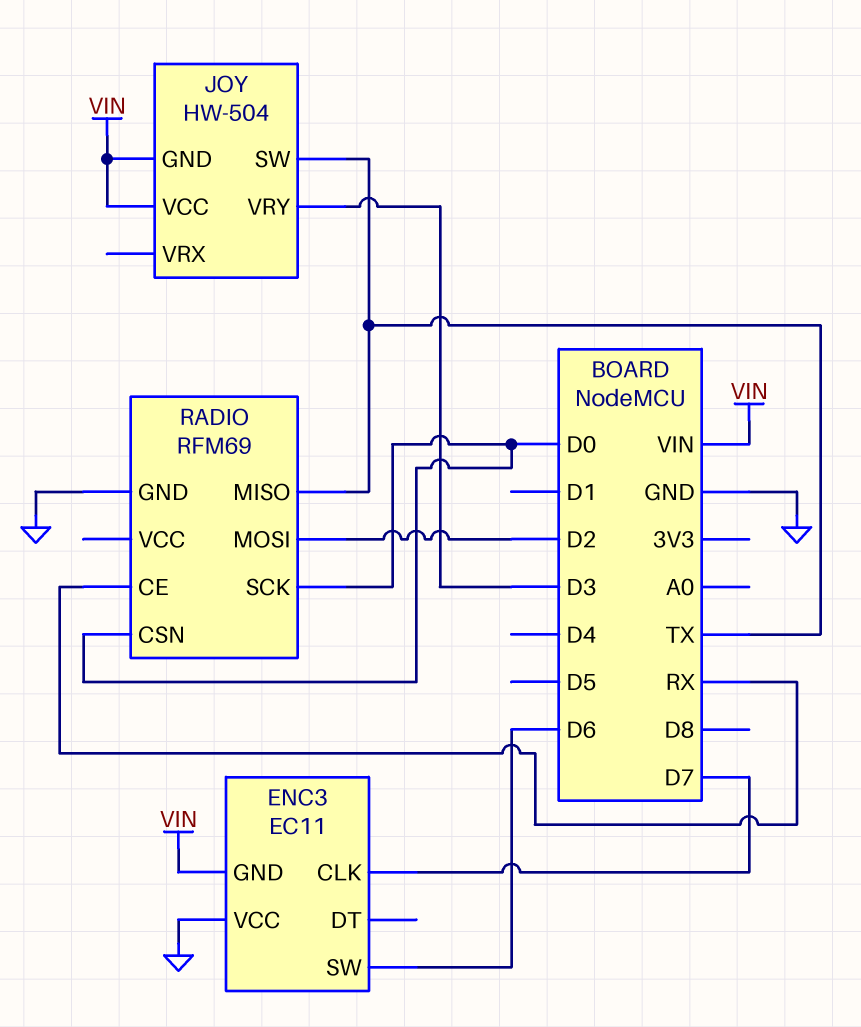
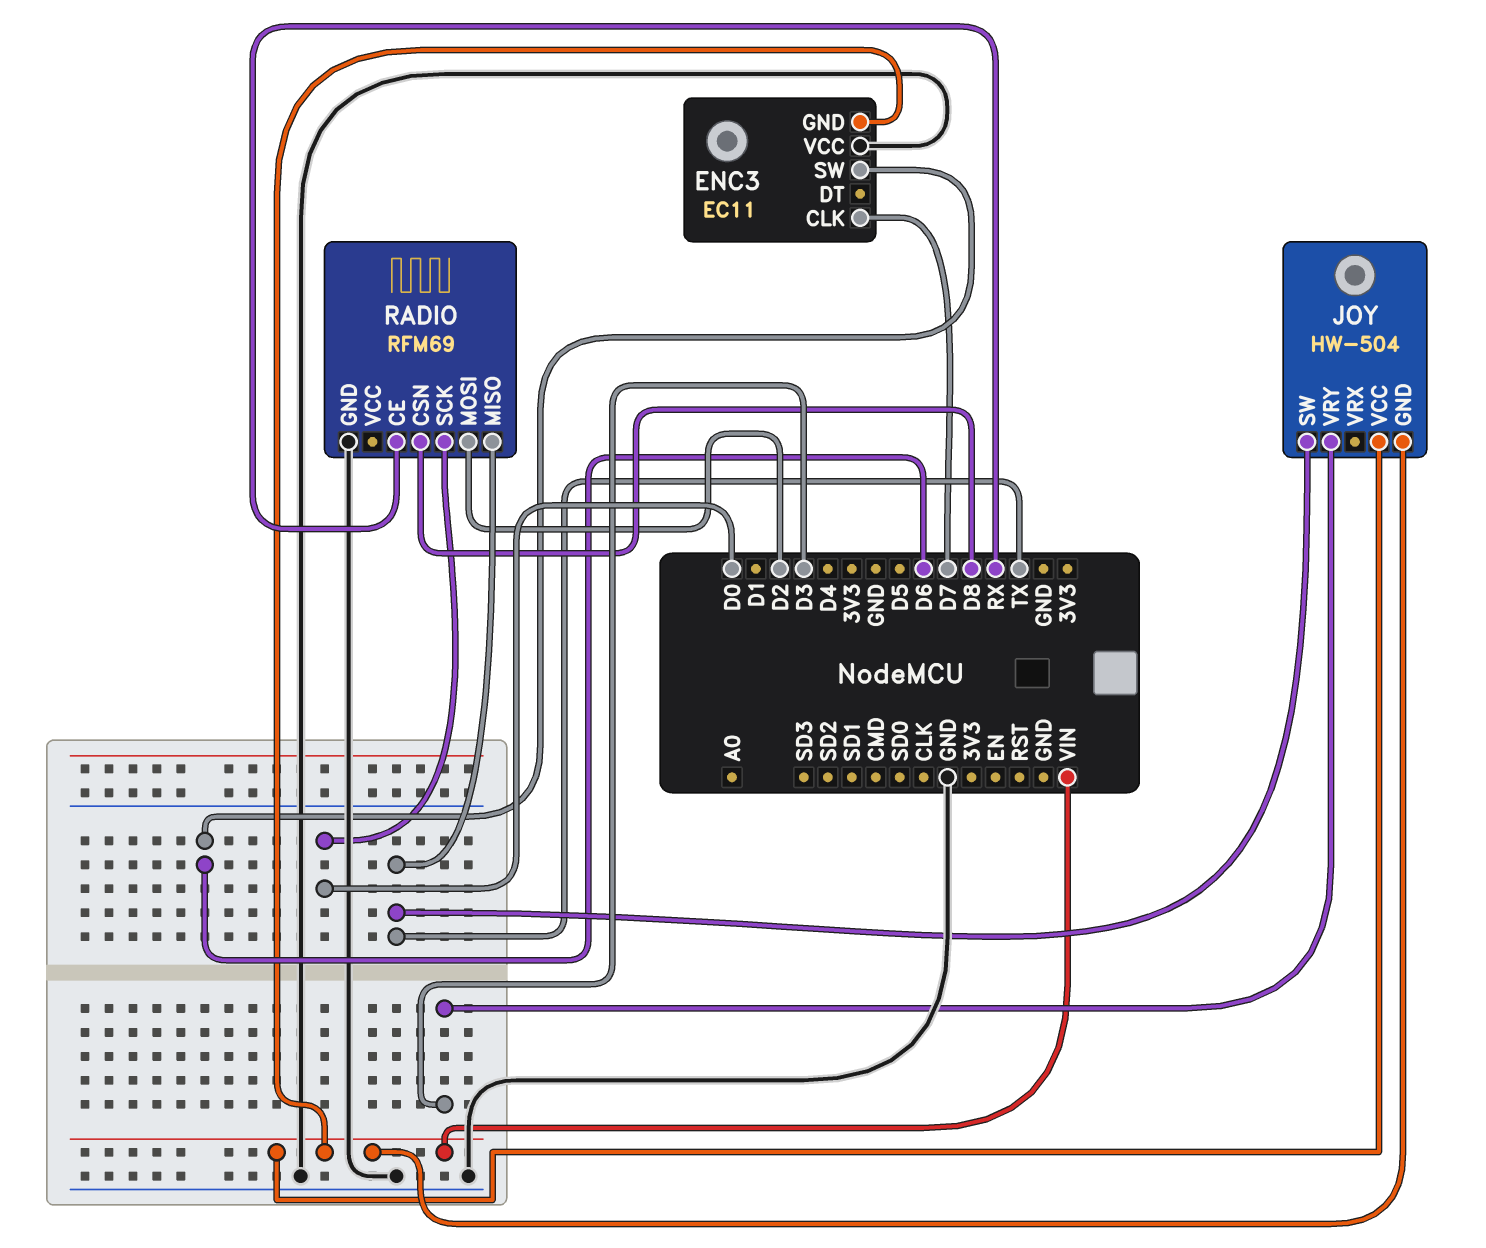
RADIO pin CSN: D0 -> D8

